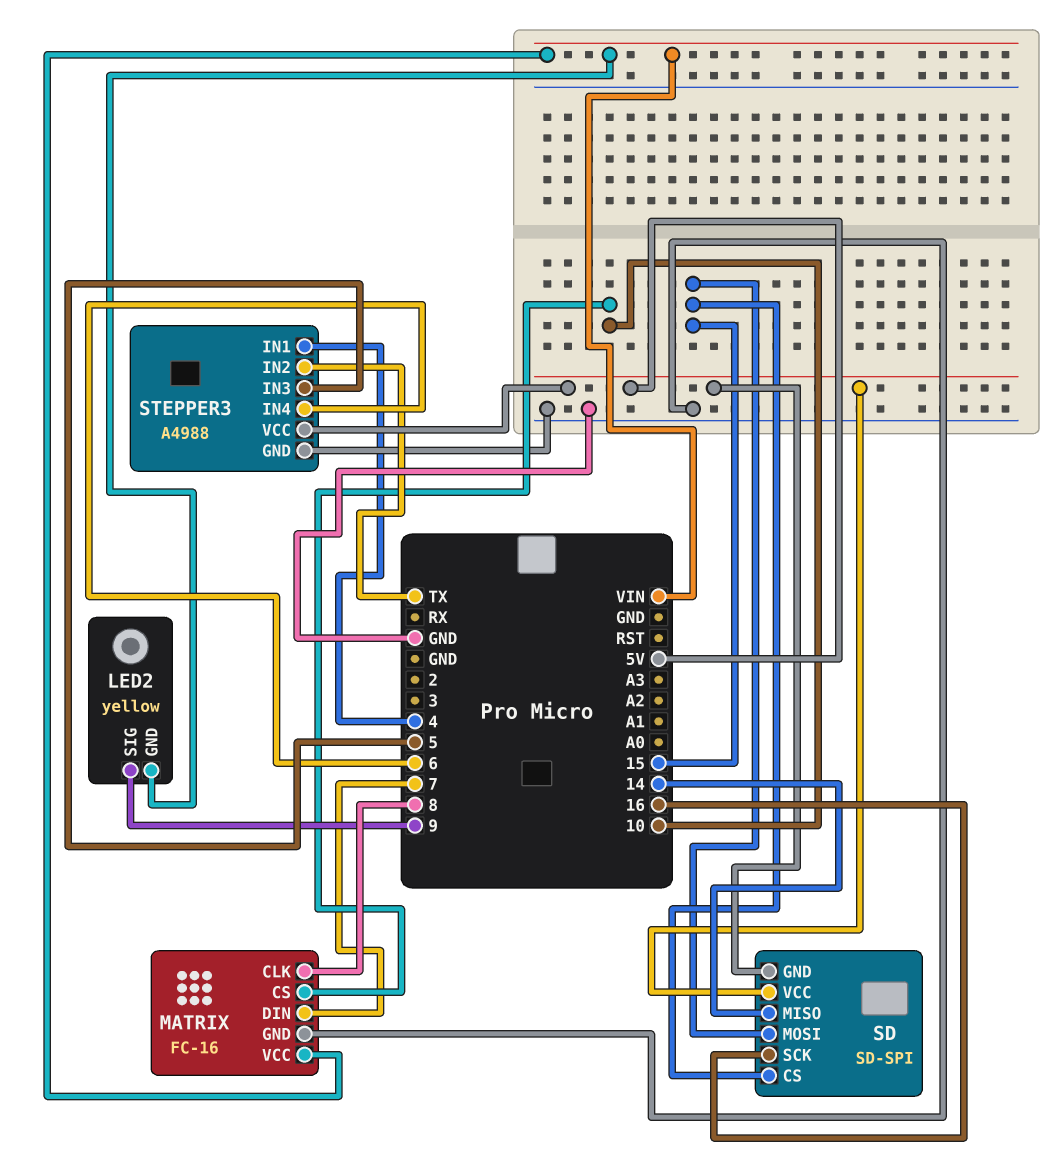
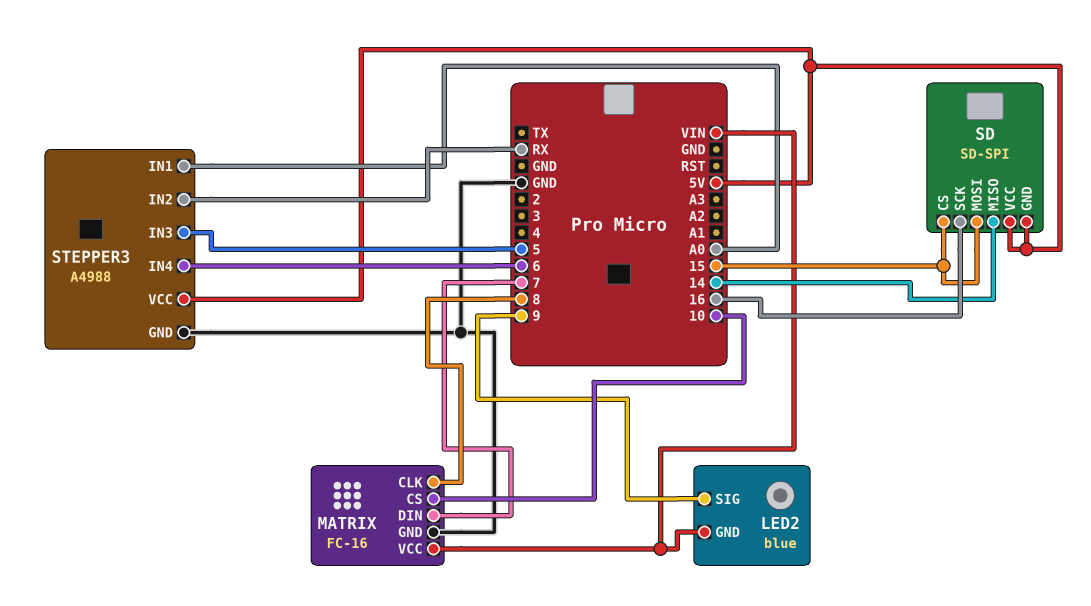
LED2: yellow -> blue
STEPPER3 pin IN1: 4 -> A0
STEPPER3 pin IN2: TX -> RX

